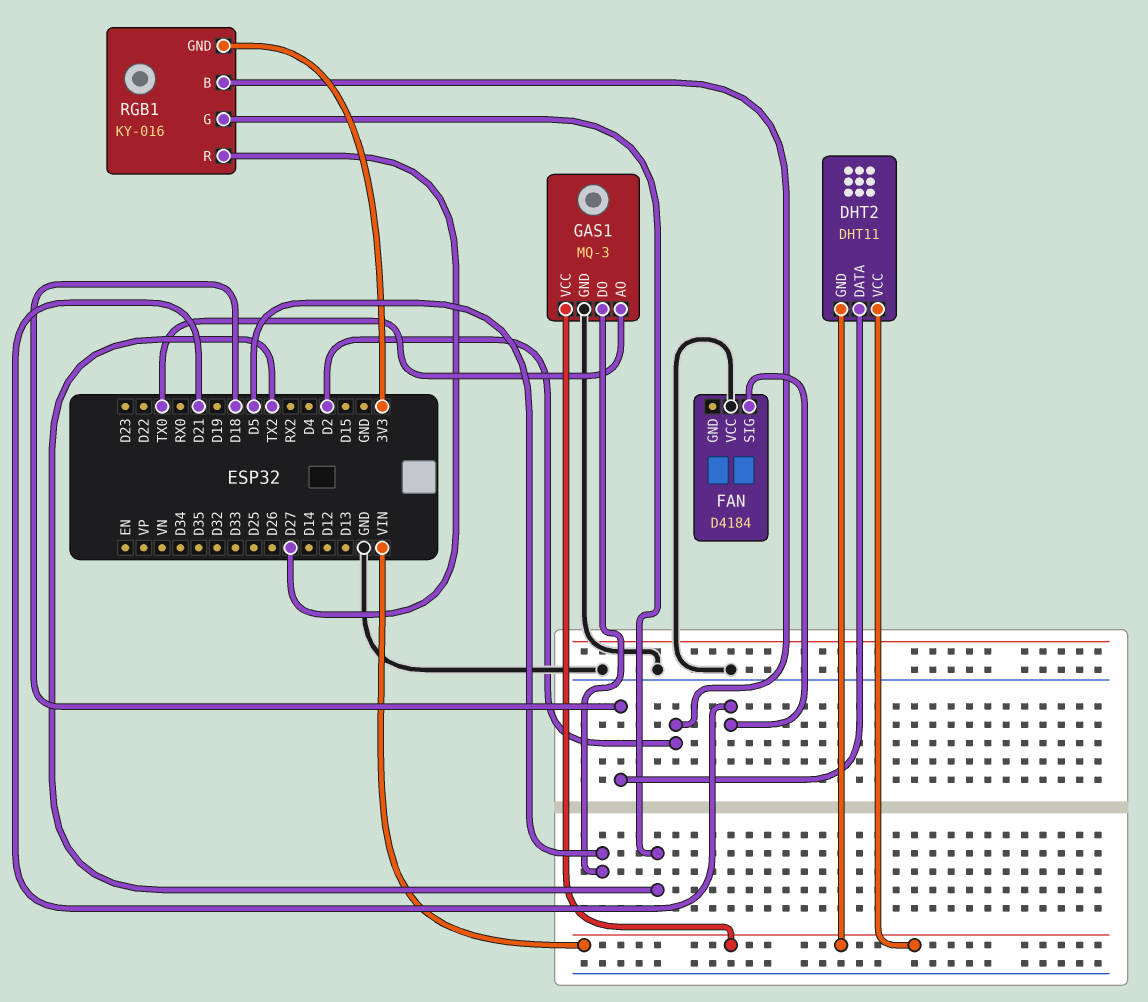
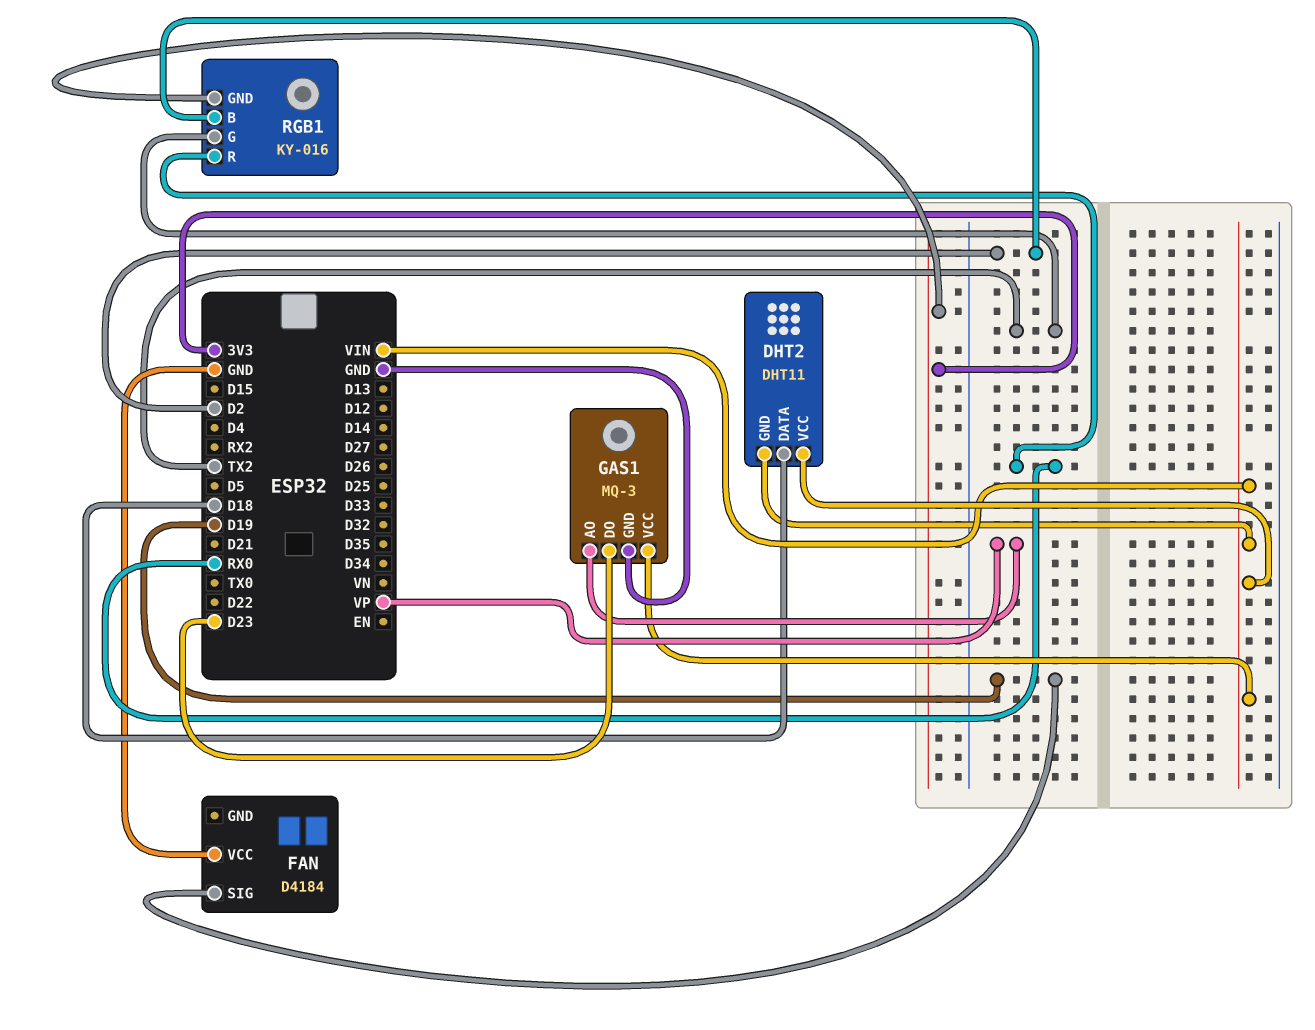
FAN pin SIG: D21 -> D19
GAS1 pin AO: TX0 -> VP
GAS1 pin DO: D5 -> D23
RGB1 pin R: D27 -> RX0

